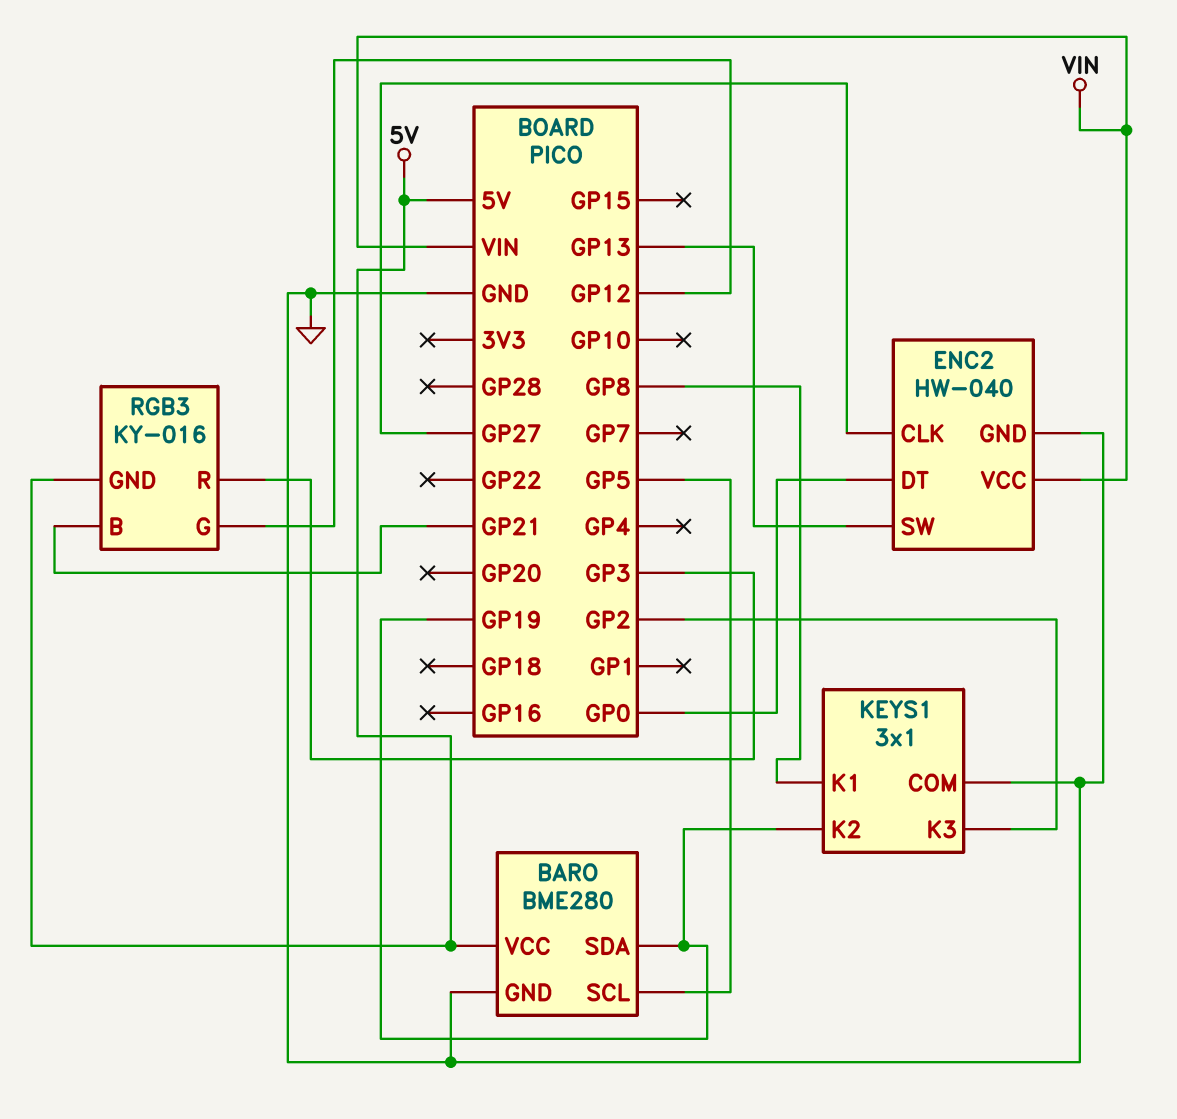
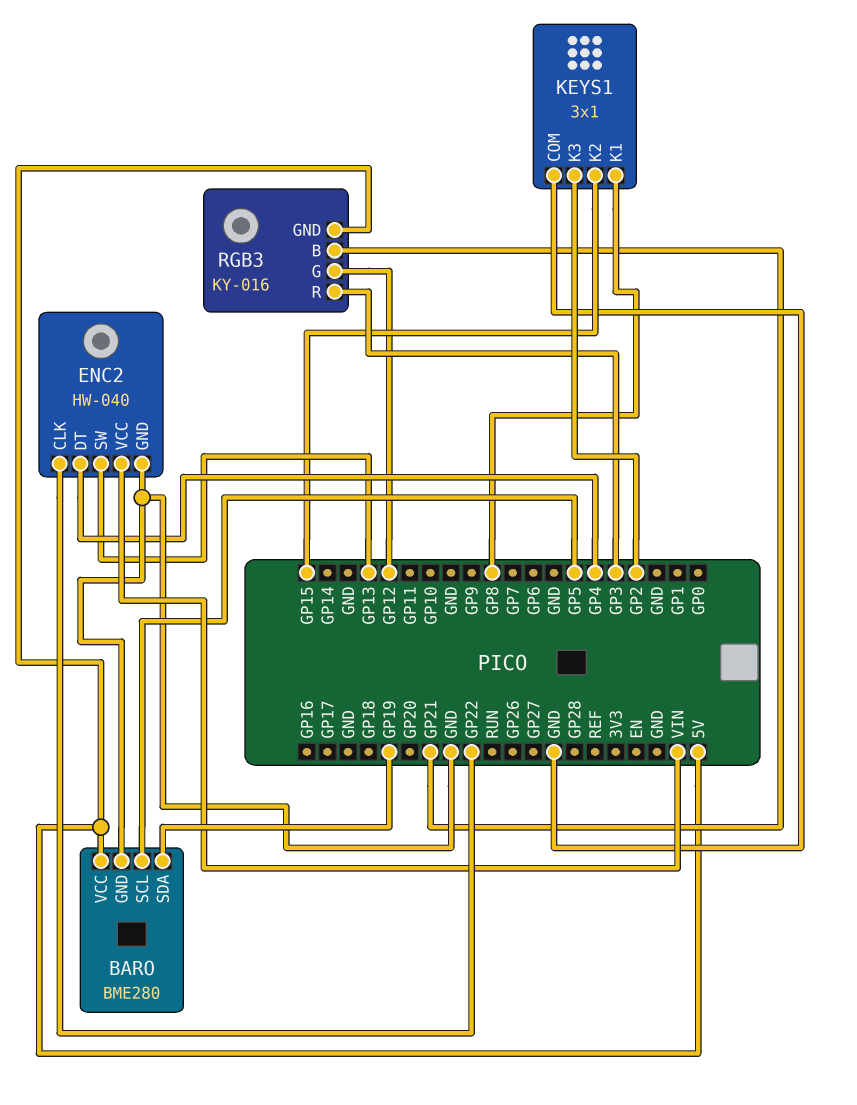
ENC2 pin CLK: GP27 -> GP22
ENC2 pin DT: GP0 -> GP4
KEYS1 pin K2: GP19 -> GP15

